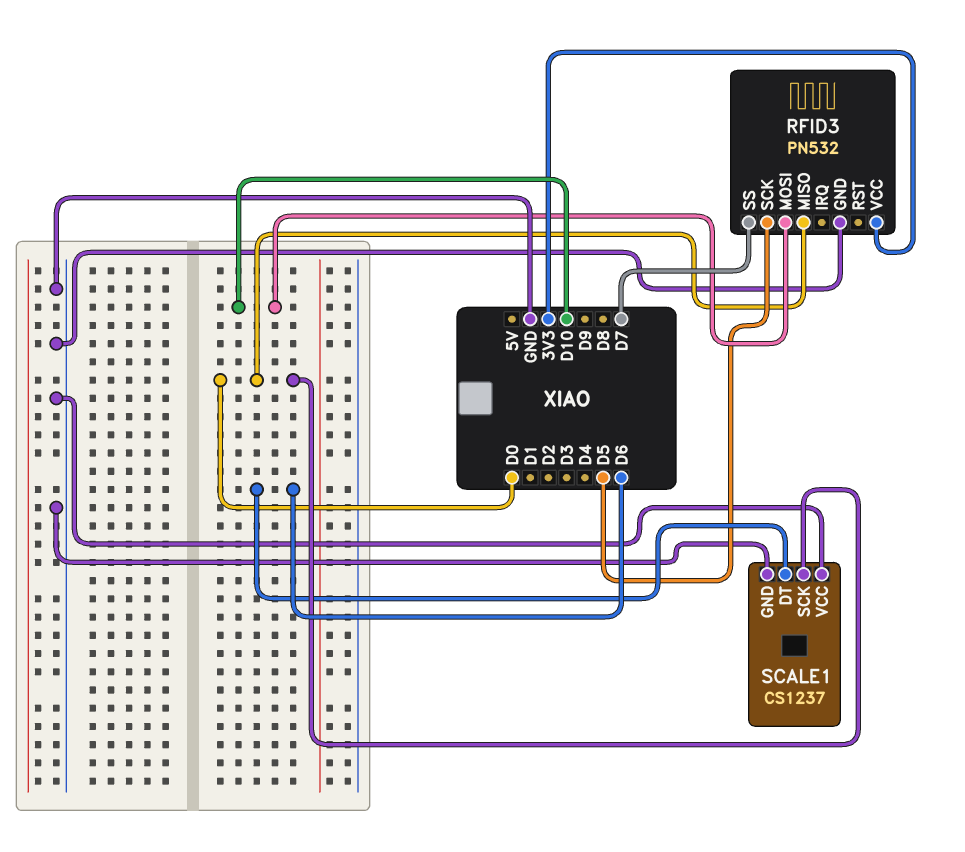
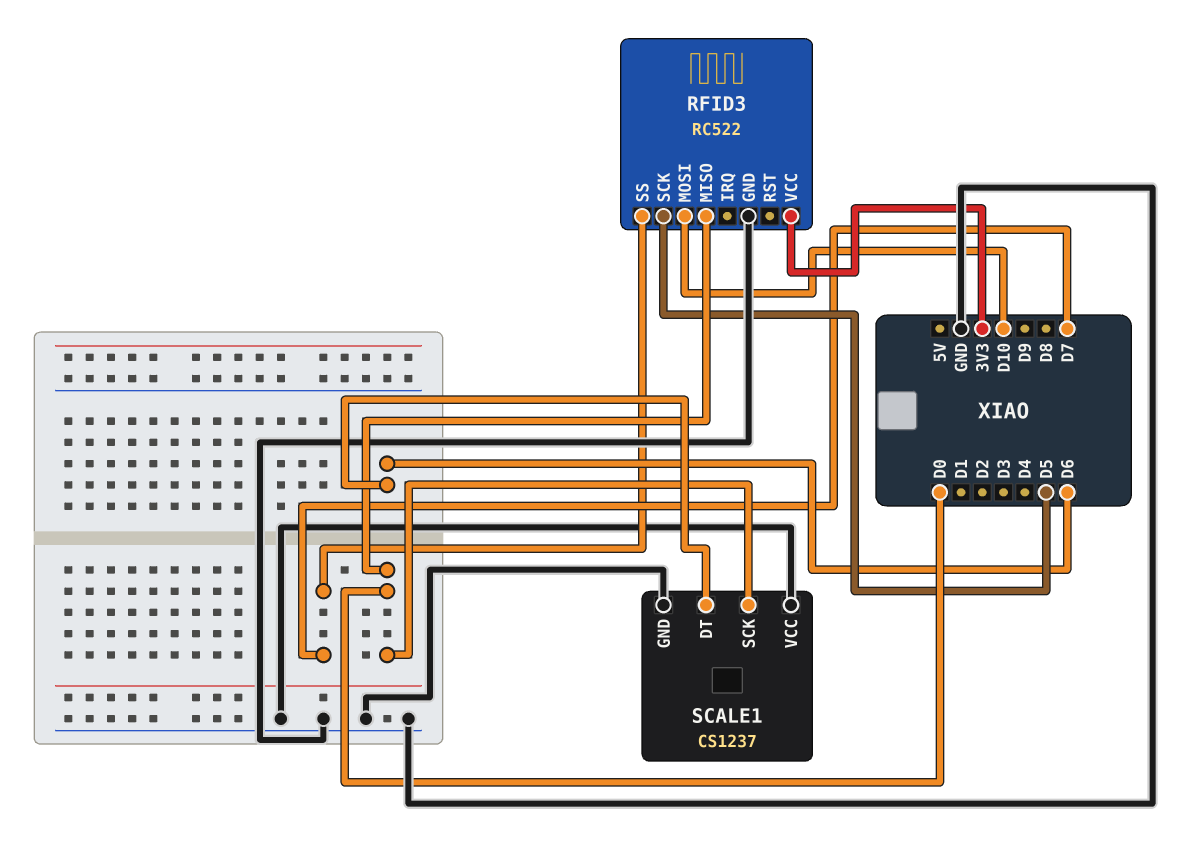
RFID3: PN532 -> RC522

